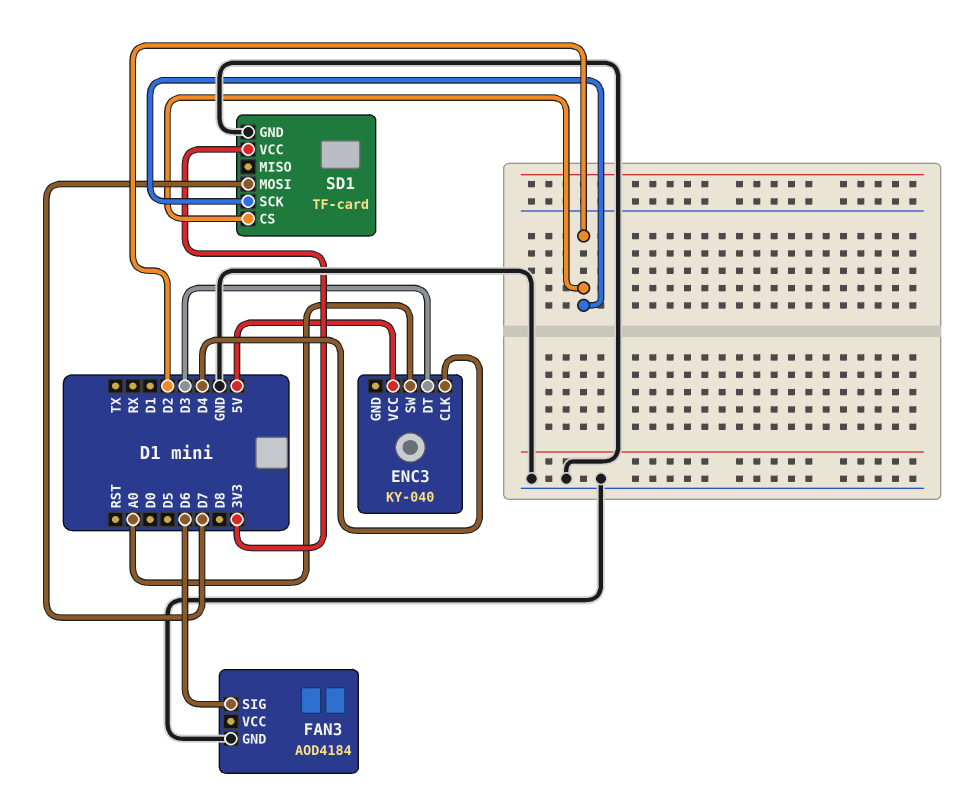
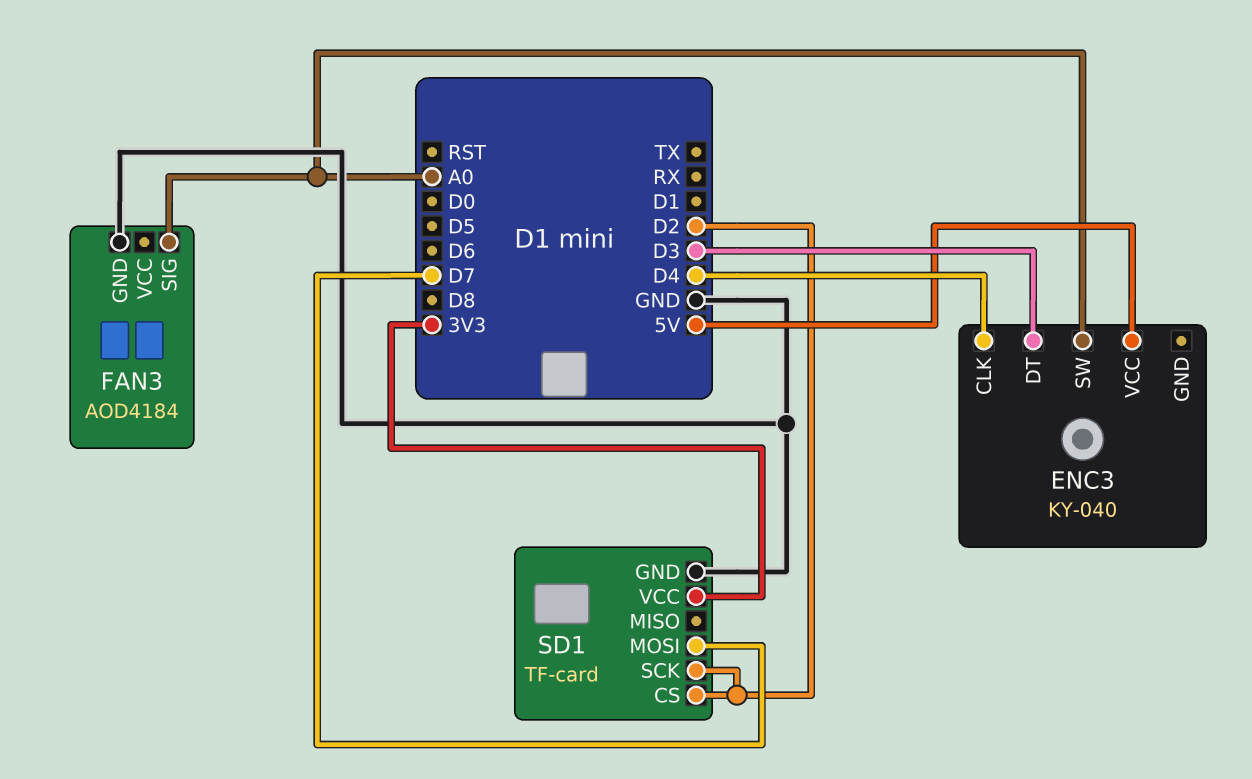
FAN3 pin SIG: D6 -> A0

